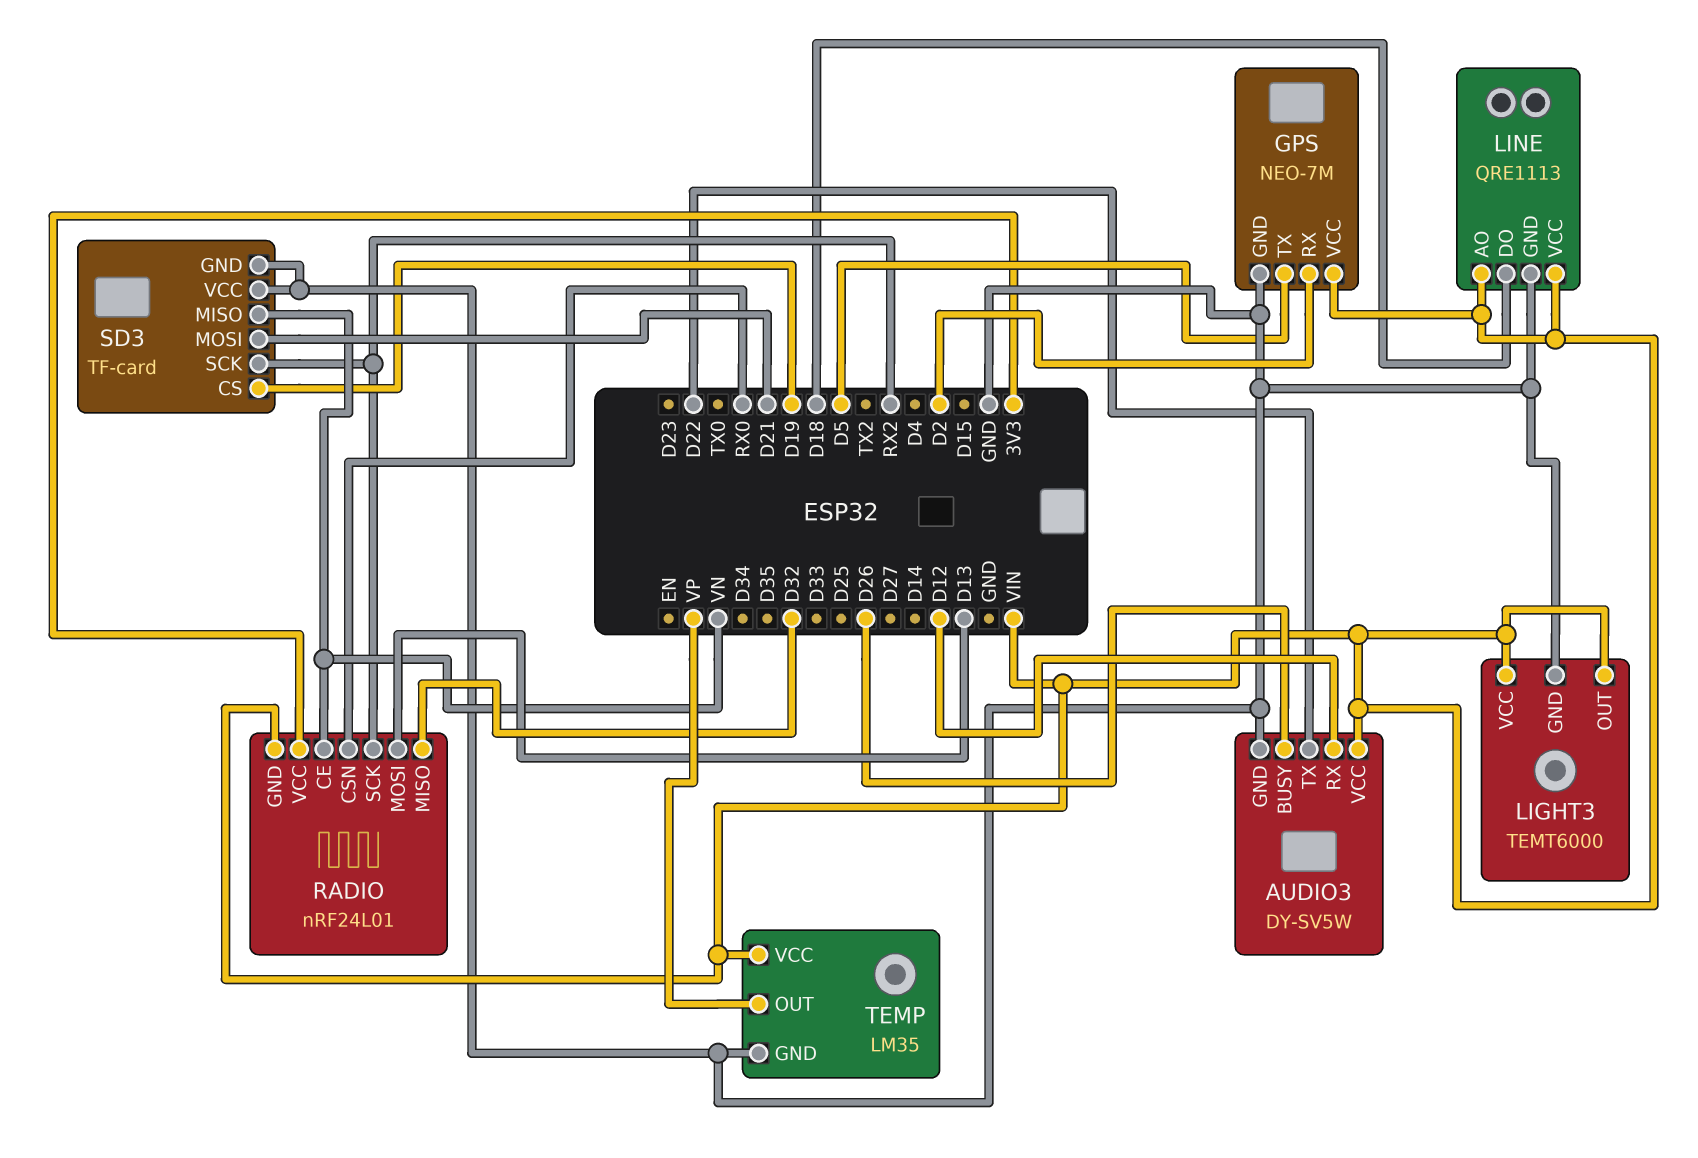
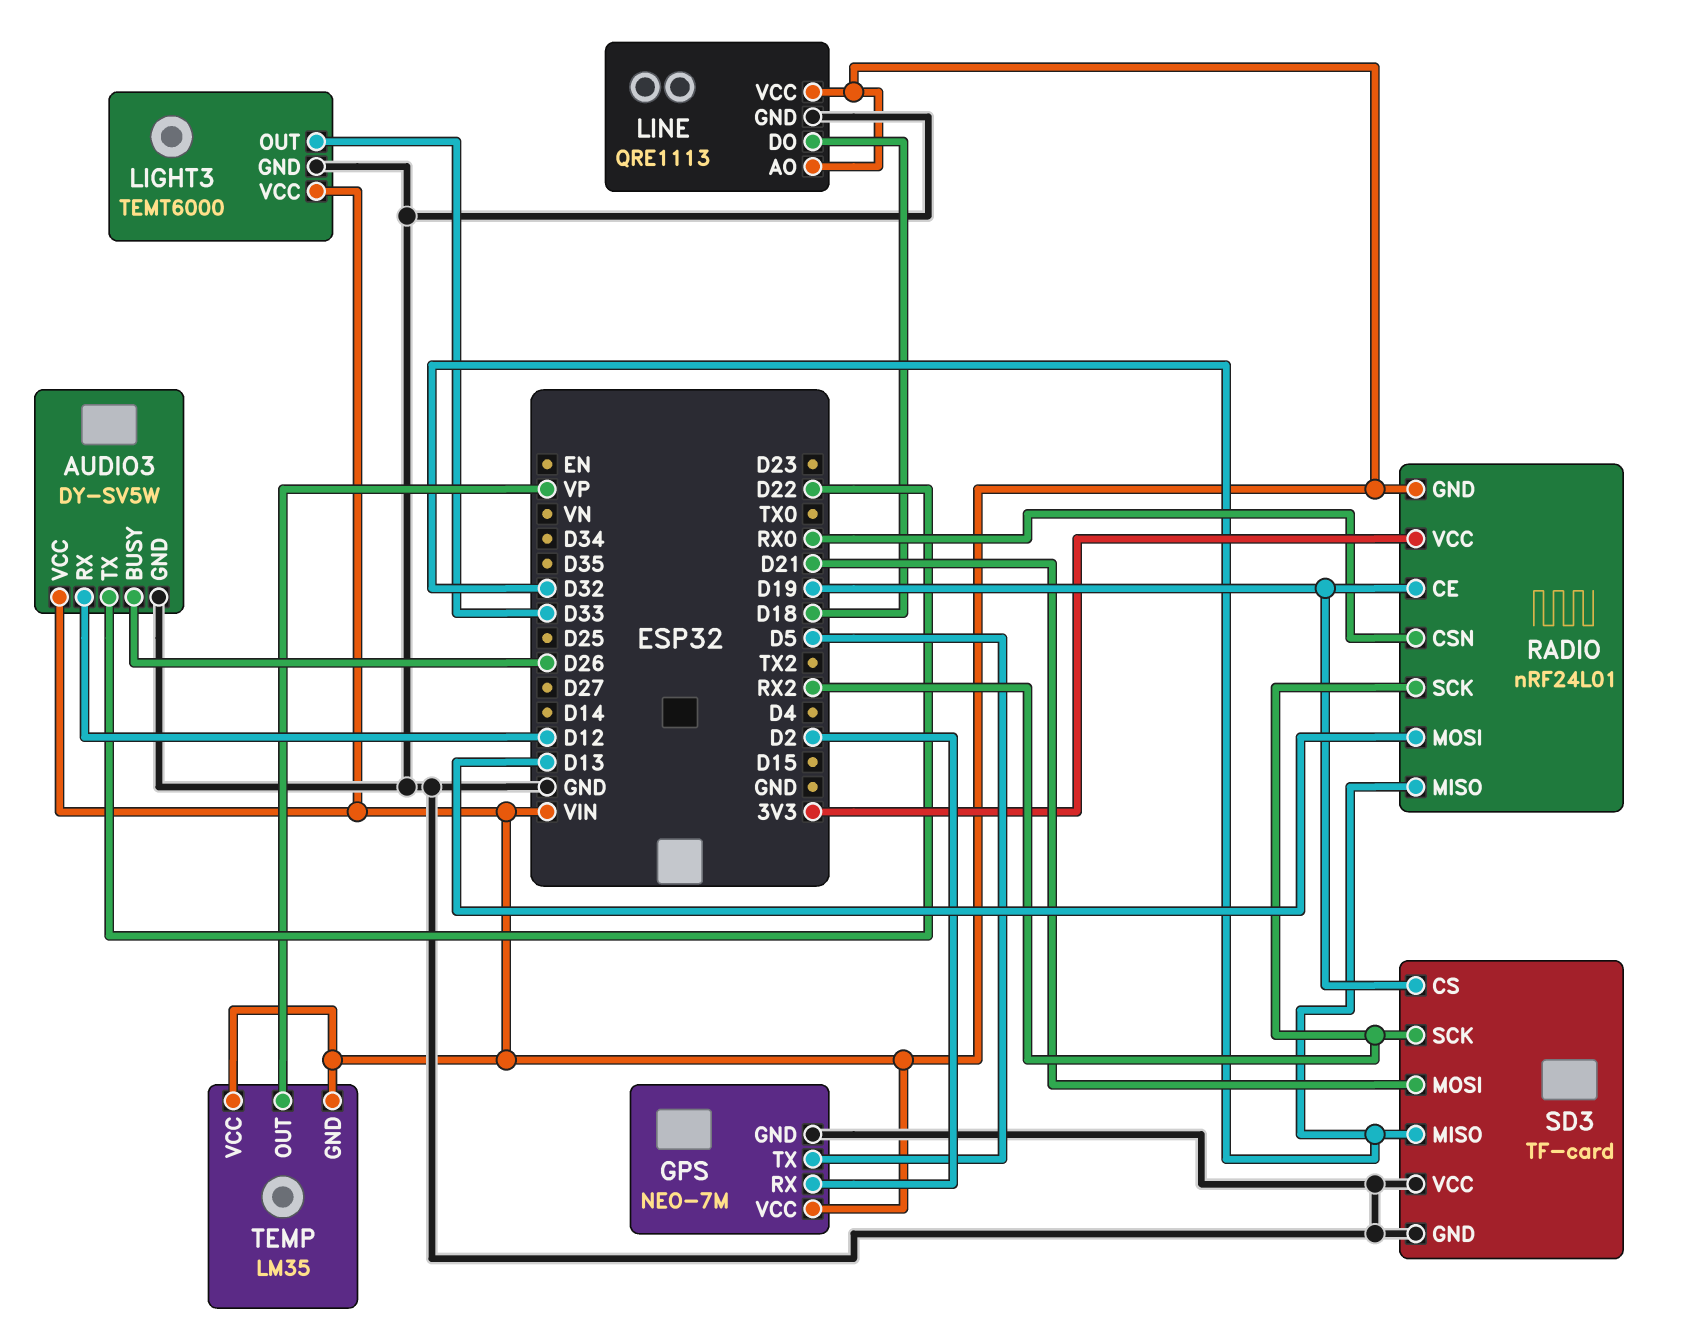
LIGHT3 pin OUT: VIN -> D33
RADIO pin CE: VN -> D19
SD3 pin MISO: VN -> D32
TEMP pin GND: GND -> VIN

